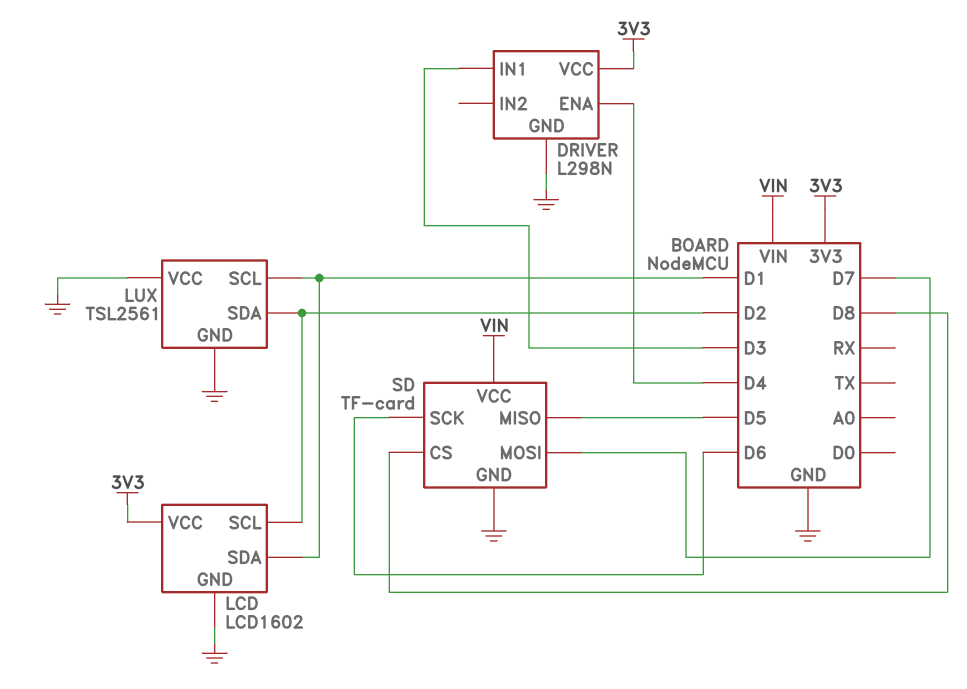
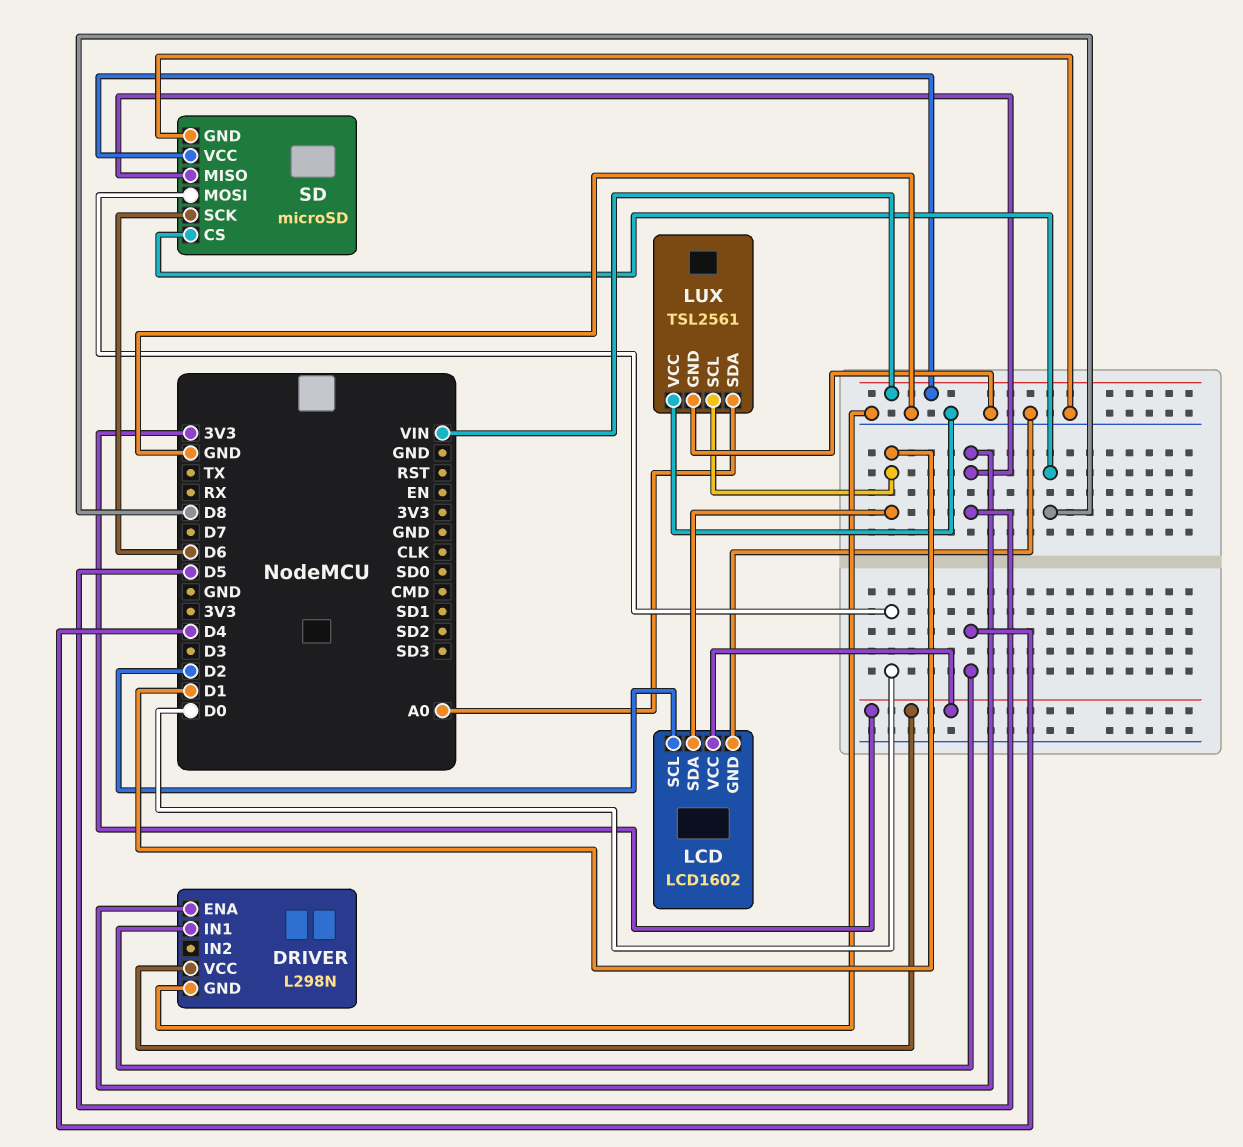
DRIVER pin ENA: D4 -> D5
DRIVER pin IN1: D3 -> D4
LUX pin SDA: D2 -> A0
SD: TF-card -> microSD
SD pin MOSI: D7 -> D0

